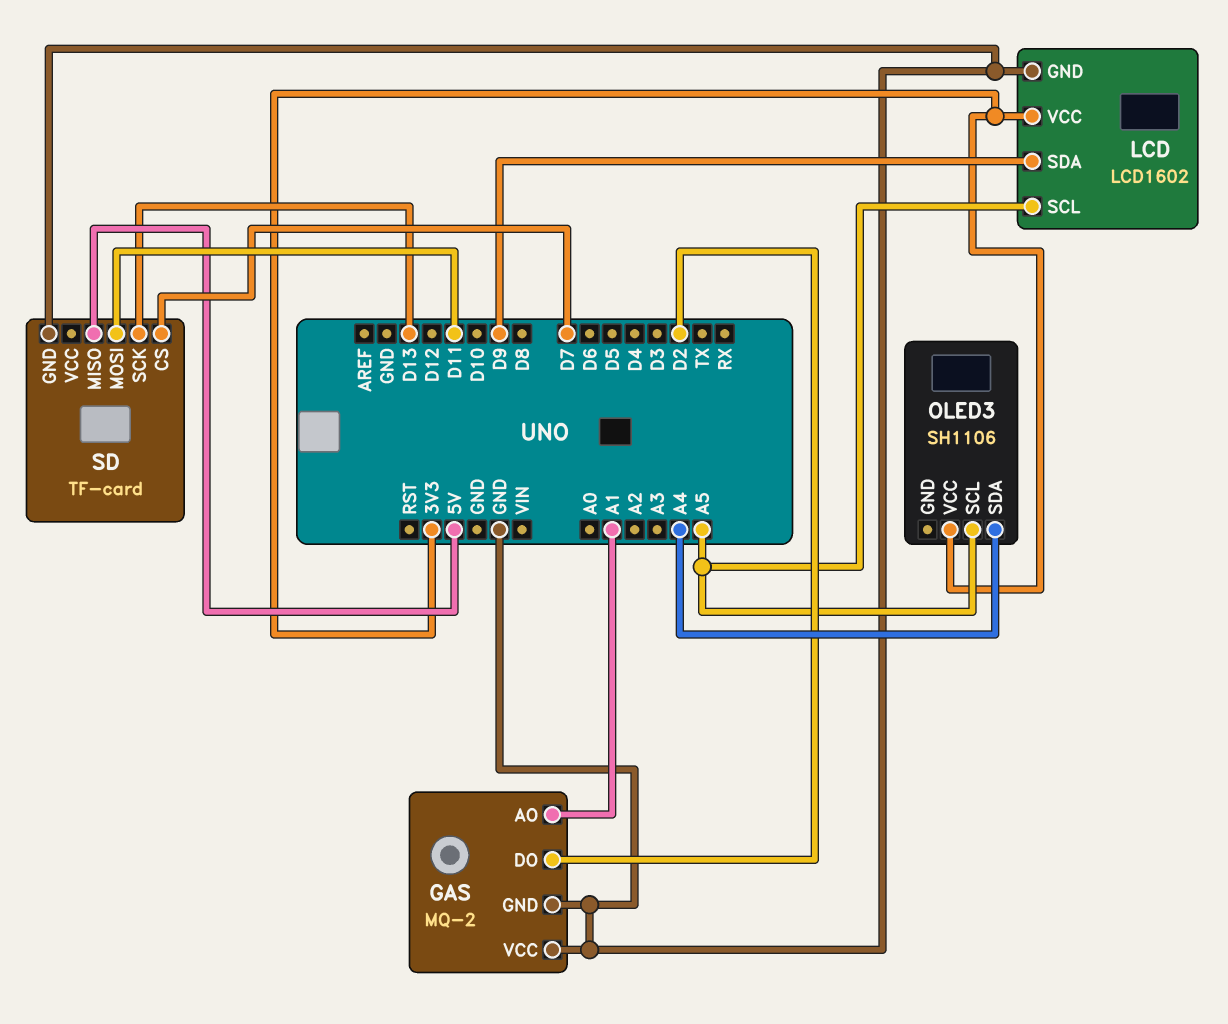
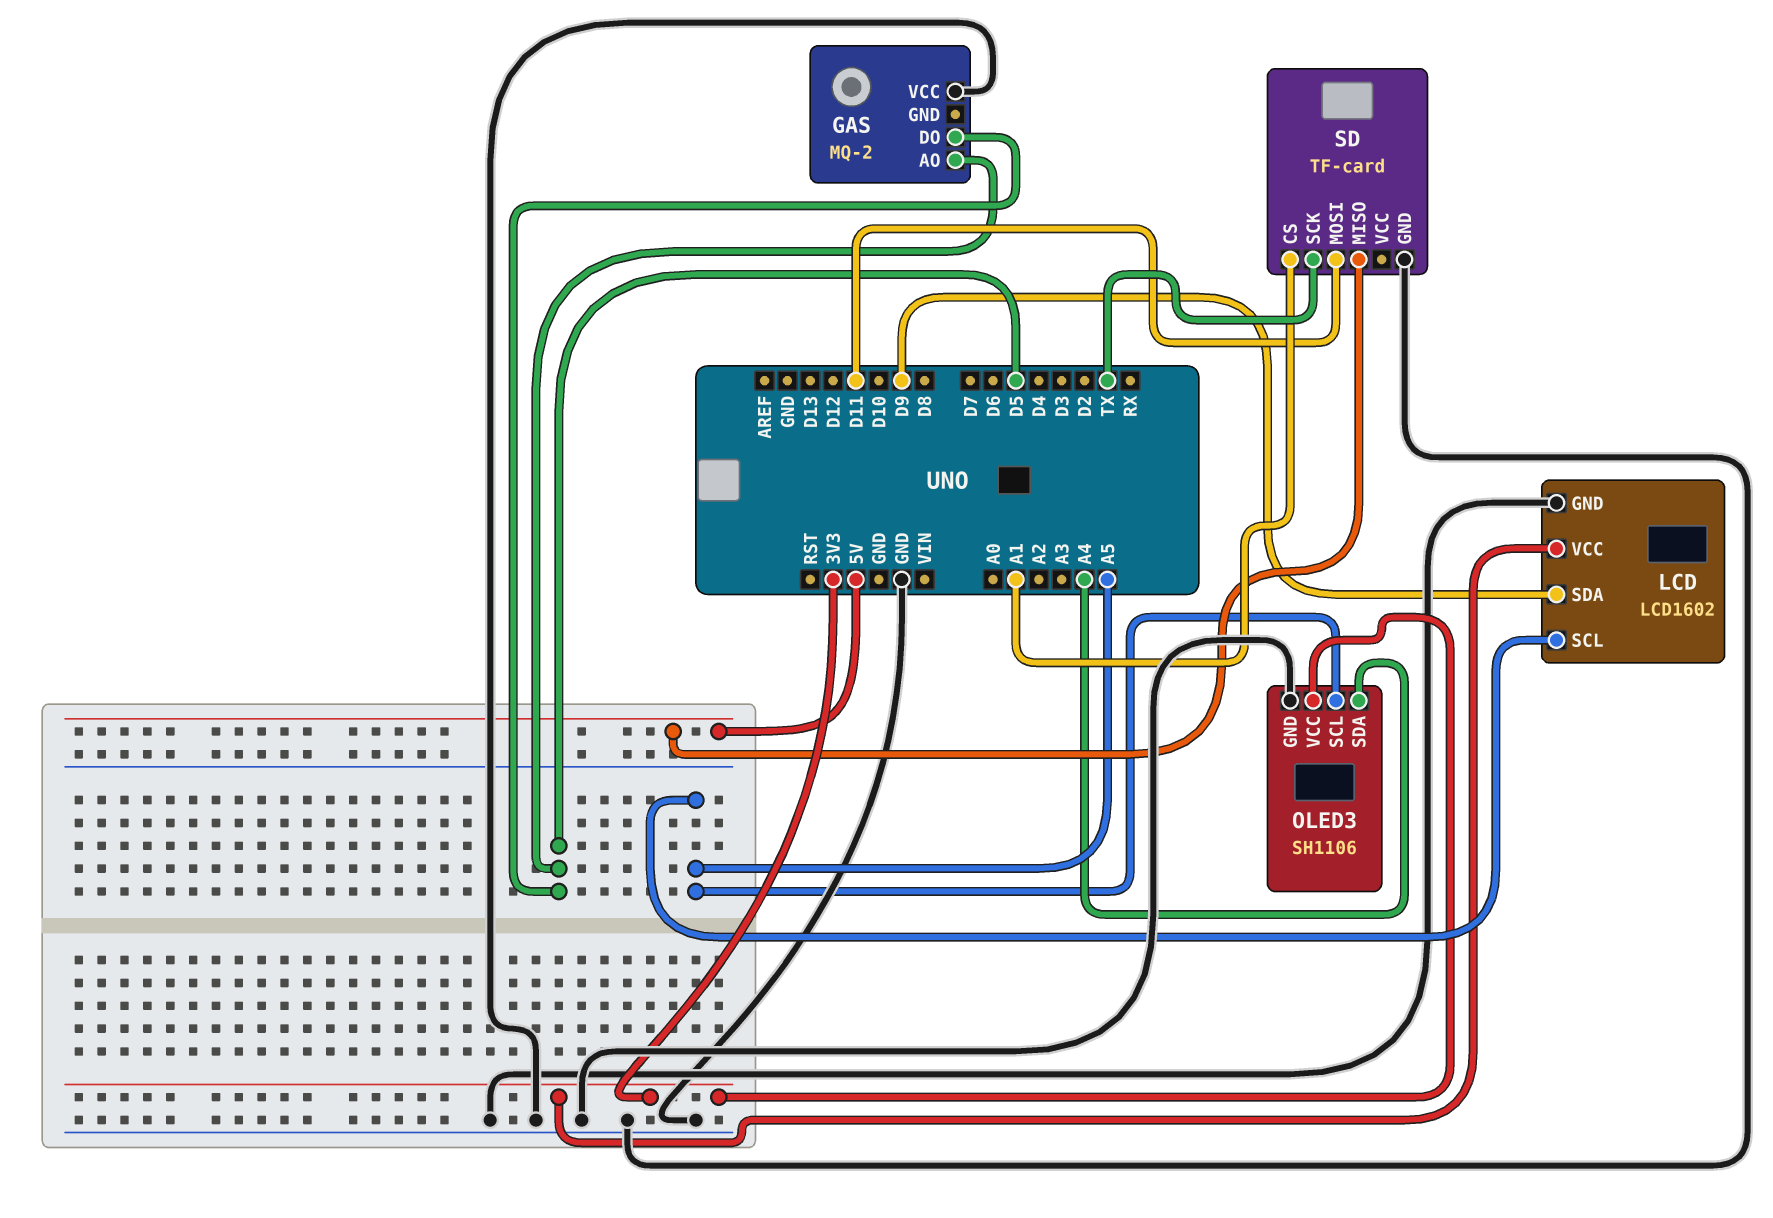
GAS pin AO: A1 -> D5
GAS pin DO: D2 -> D5
GAS pin GND: GND -> none
OLED3 pin GND: none -> GND
SD pin CS: D7 -> A1
SD pin SCK: D13 -> TX

